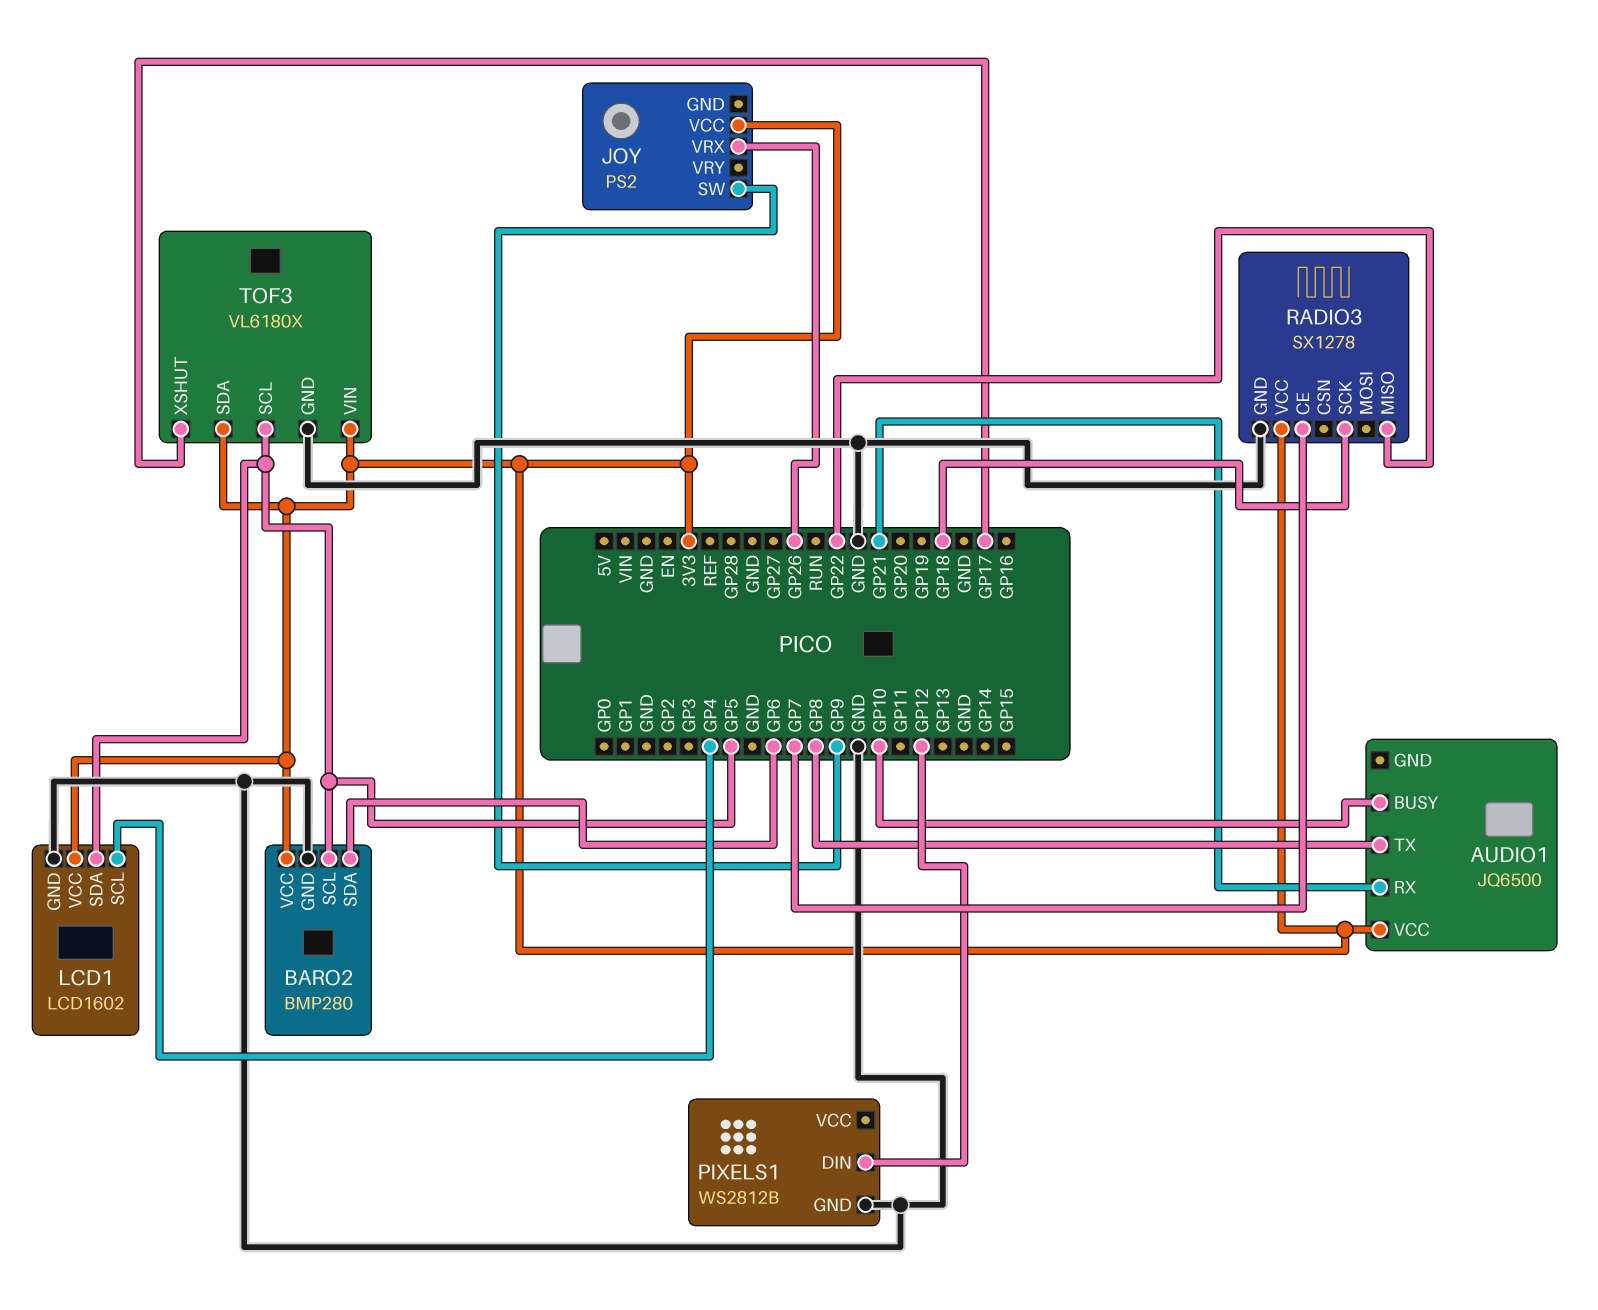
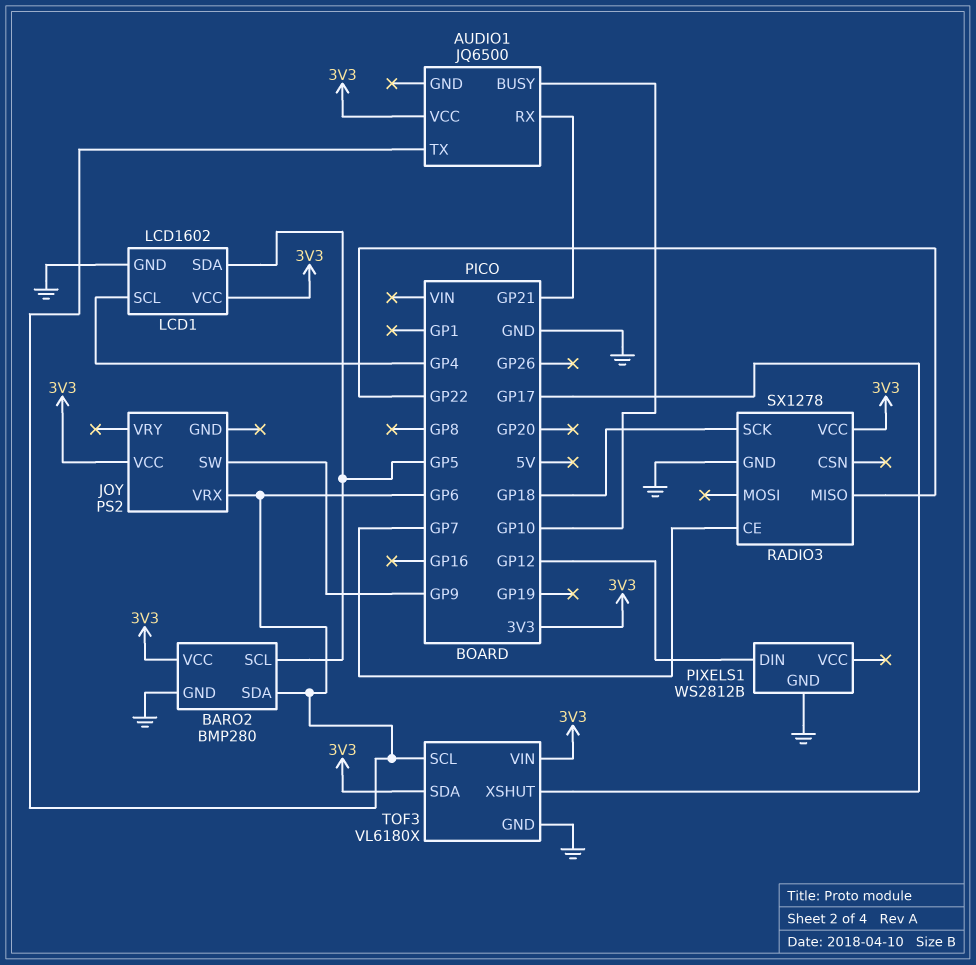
AUDIO1 pin TX: GP8 -> GP6
JOY pin VRX: GP26 -> GP6
TOF3 pin SCL: GP5 -> GP6

